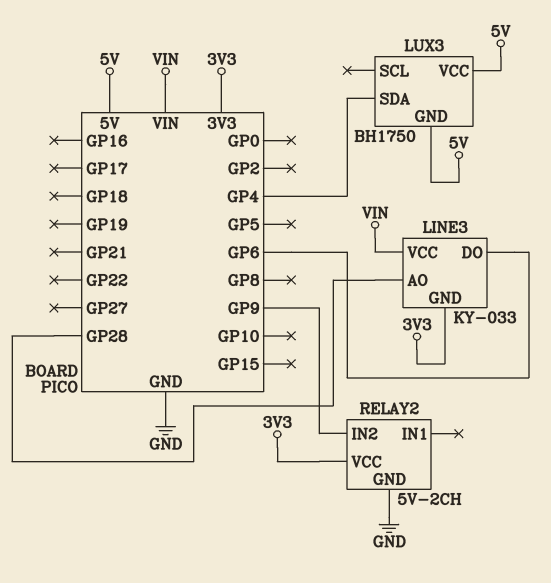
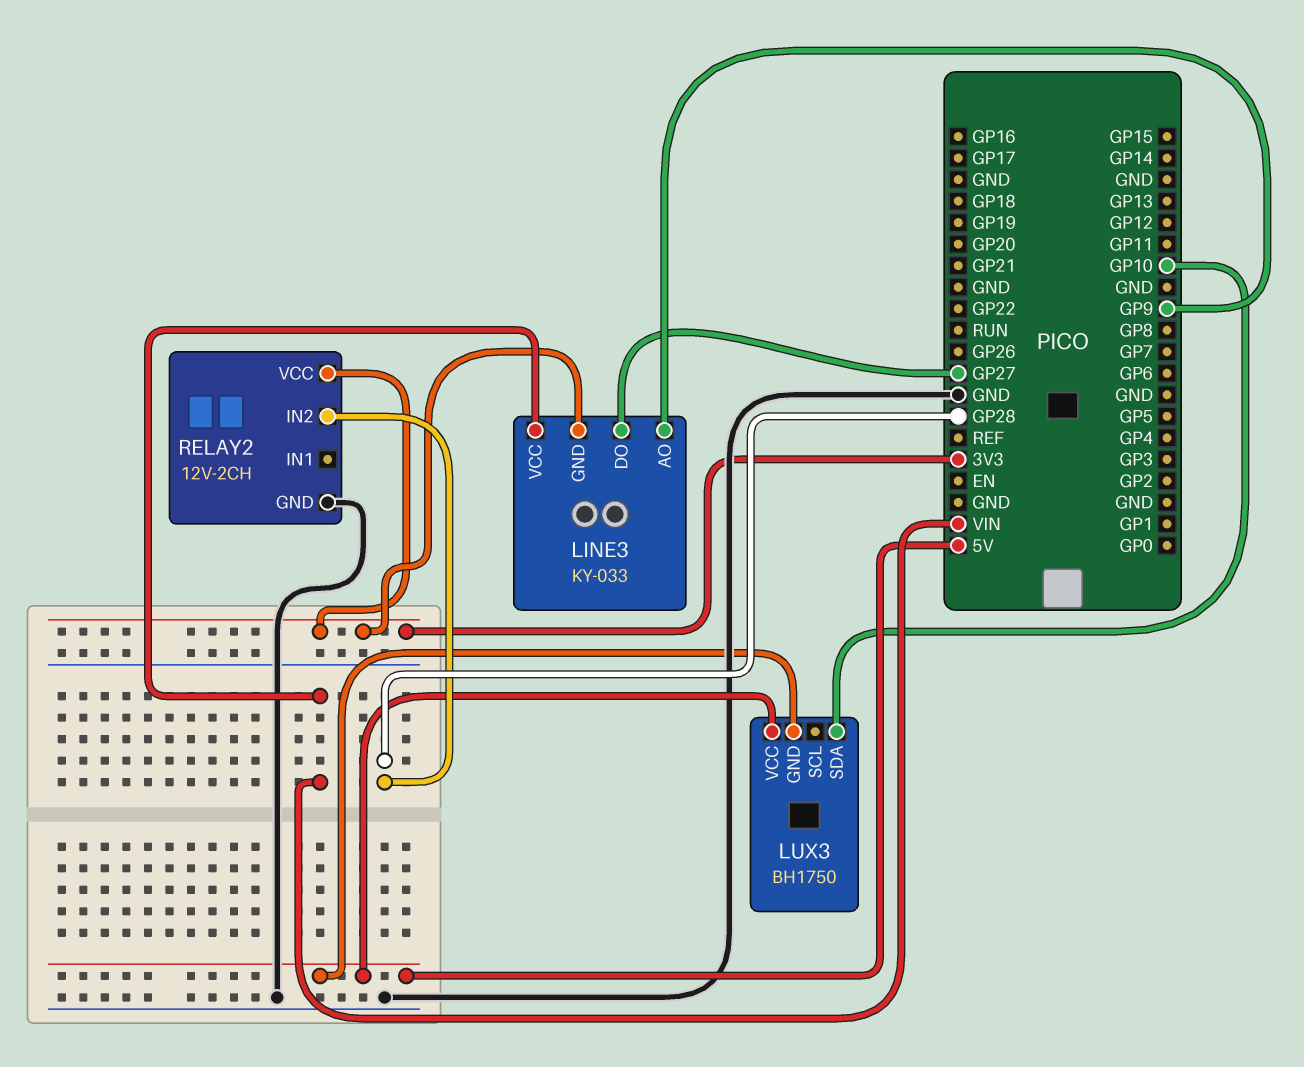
LINE3 pin AO: GP28 -> GP9
LINE3 pin DO: GP6 -> GP27
LUX3 pin SDA: GP4 -> GP10
RELAY2: 5V-2CH -> 12V-2CH
RELAY2 pin IN2: GP9 -> GP28

